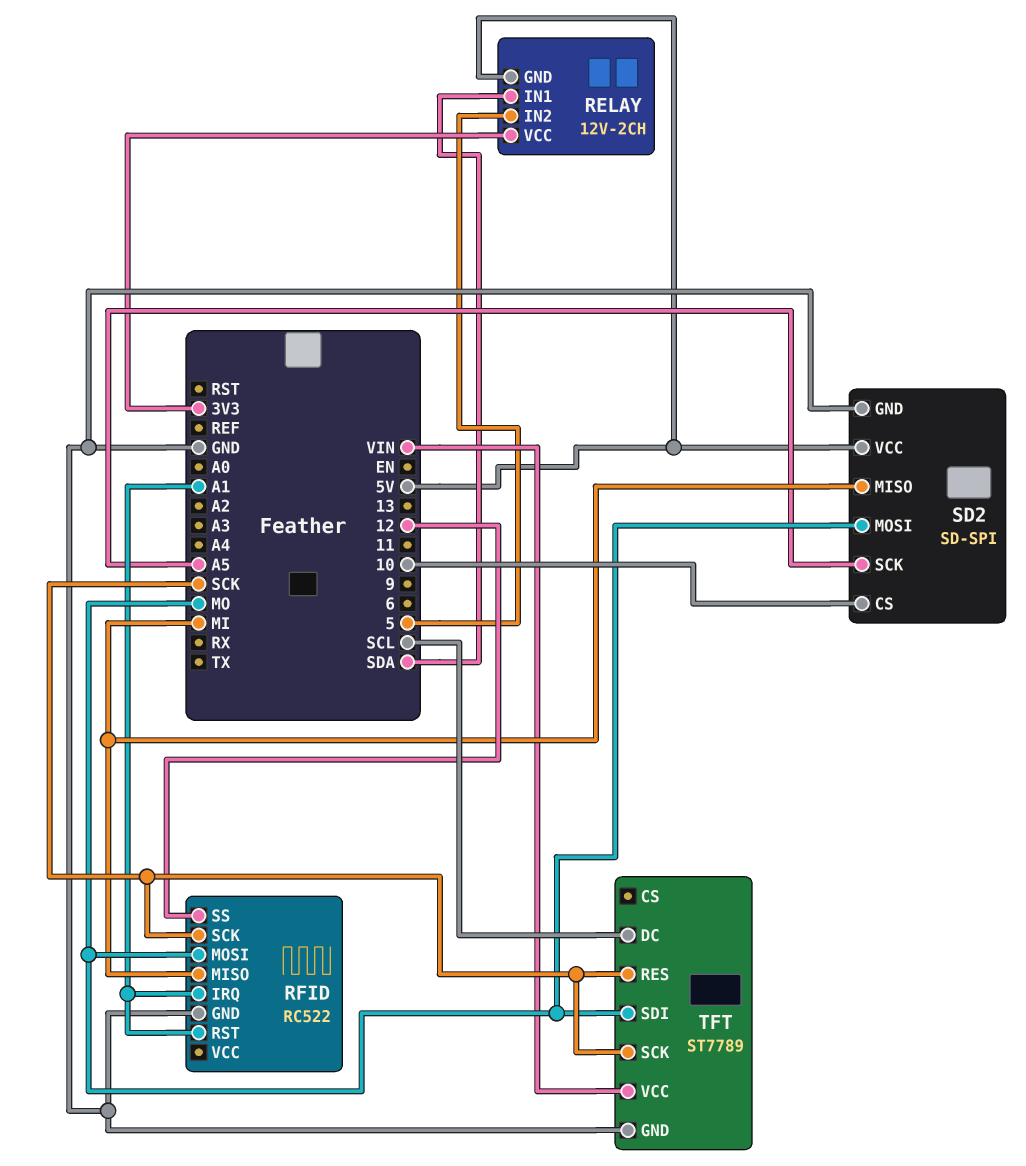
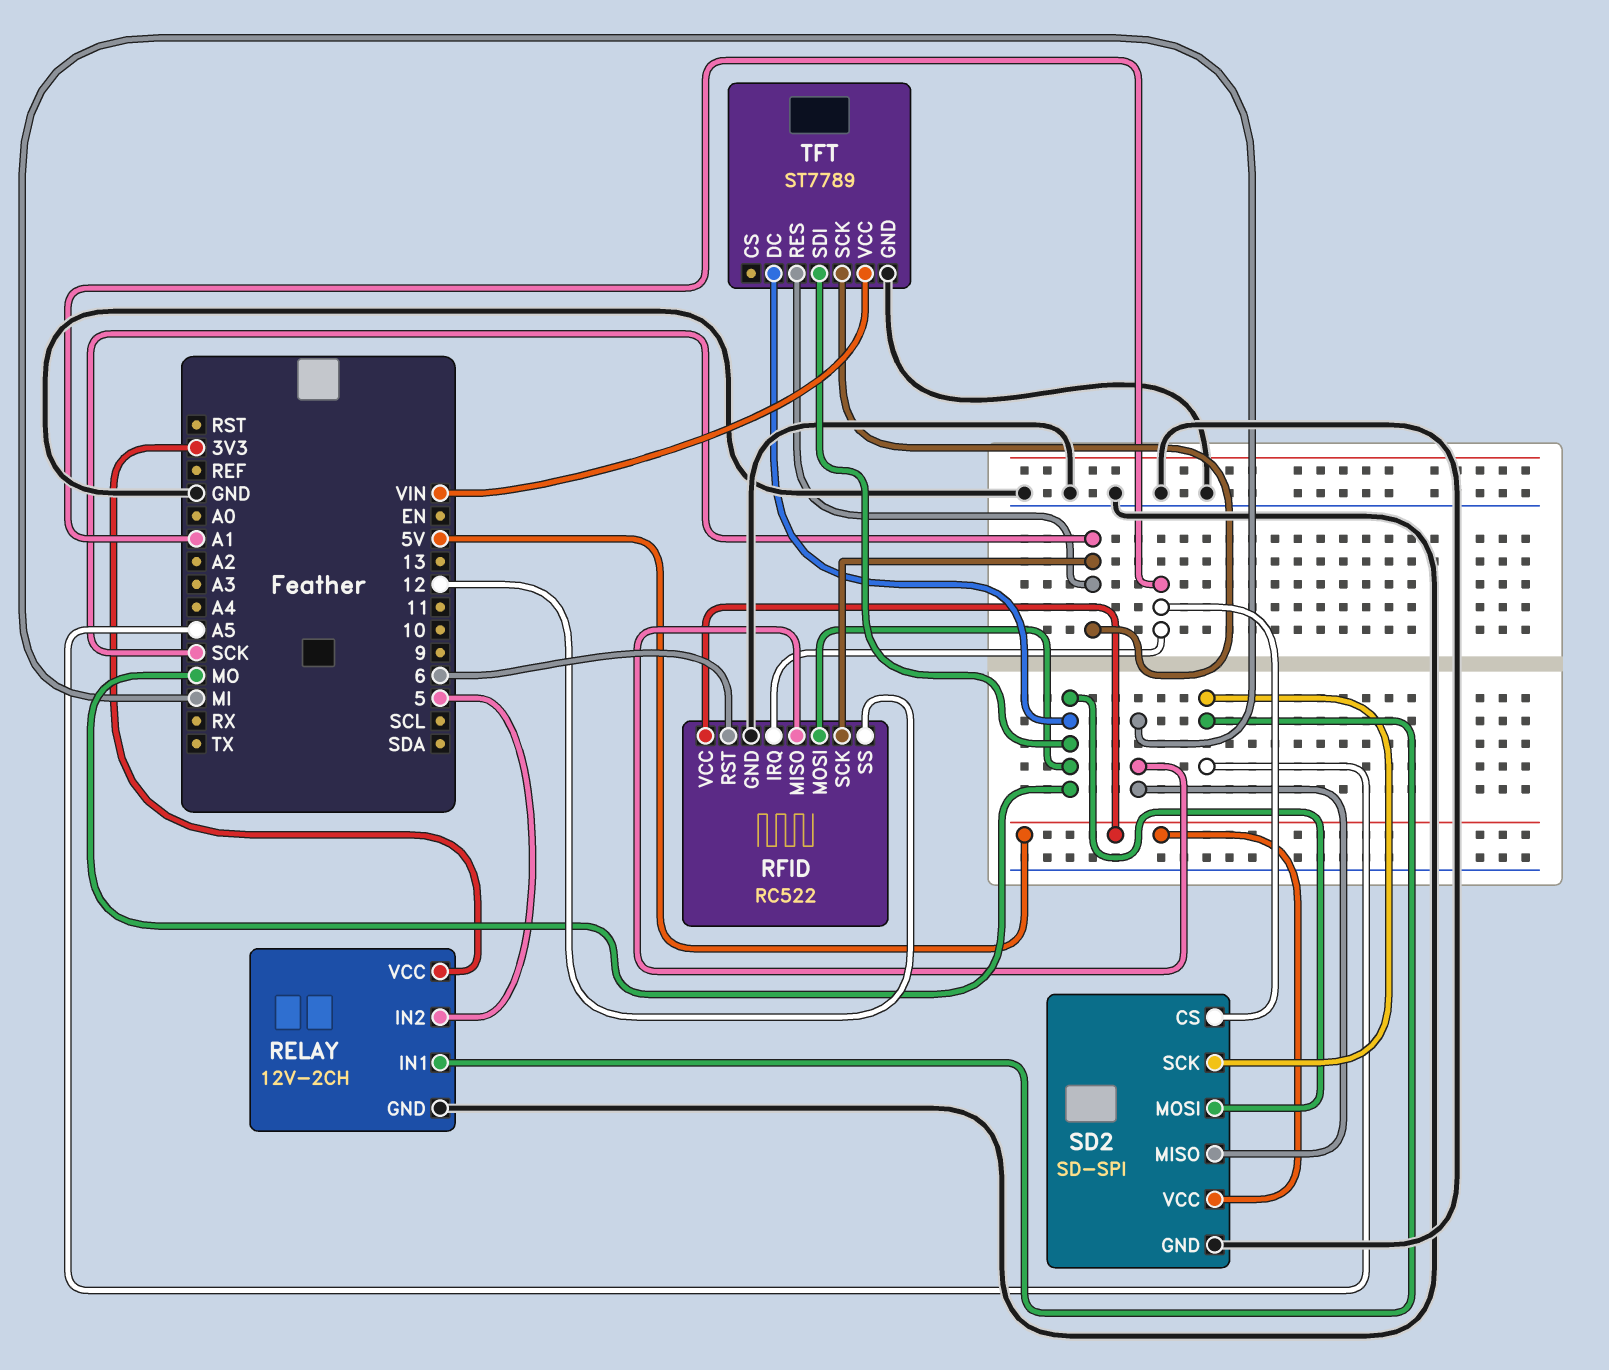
RELAY pin GND: 5V -> GND
RELAY pin IN1: SDA -> A5
RFID pin RST: A1 -> 6
RFID pin VCC: none -> 5V
SD2 pin CS: 10 -> A1
TFT pin DC: SCL -> MO

